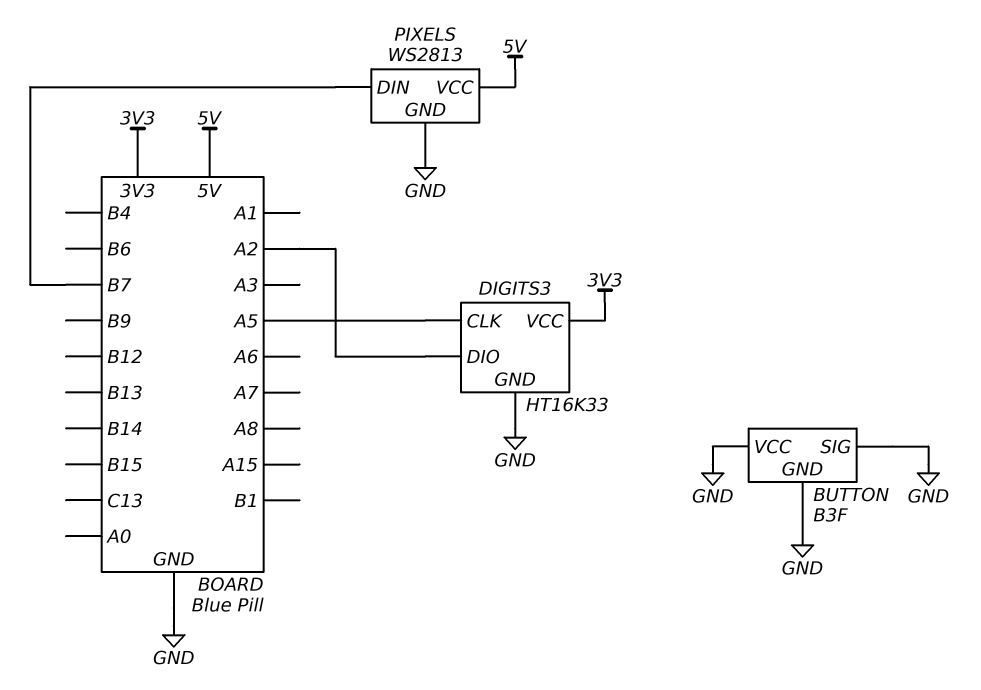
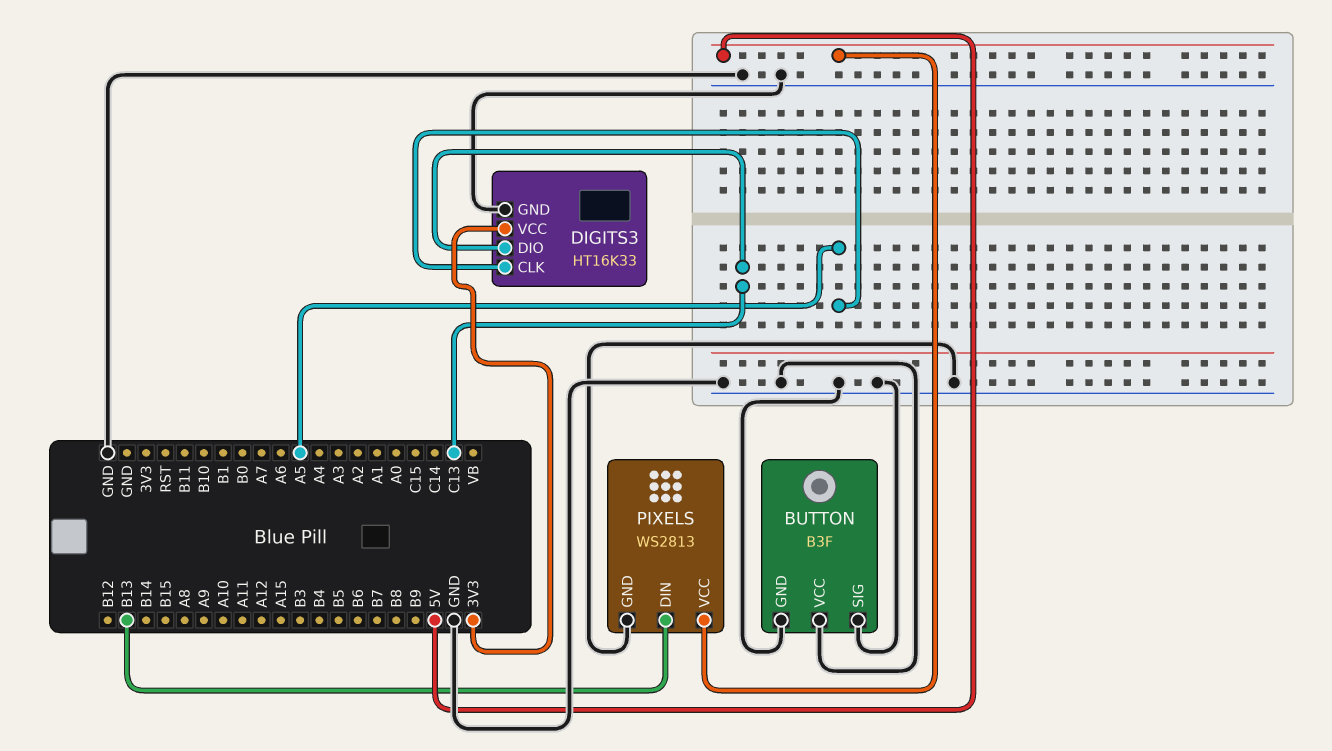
DIGITS3 pin DIO: A2 -> C13
PIXELS pin DIN: B7 -> B13

